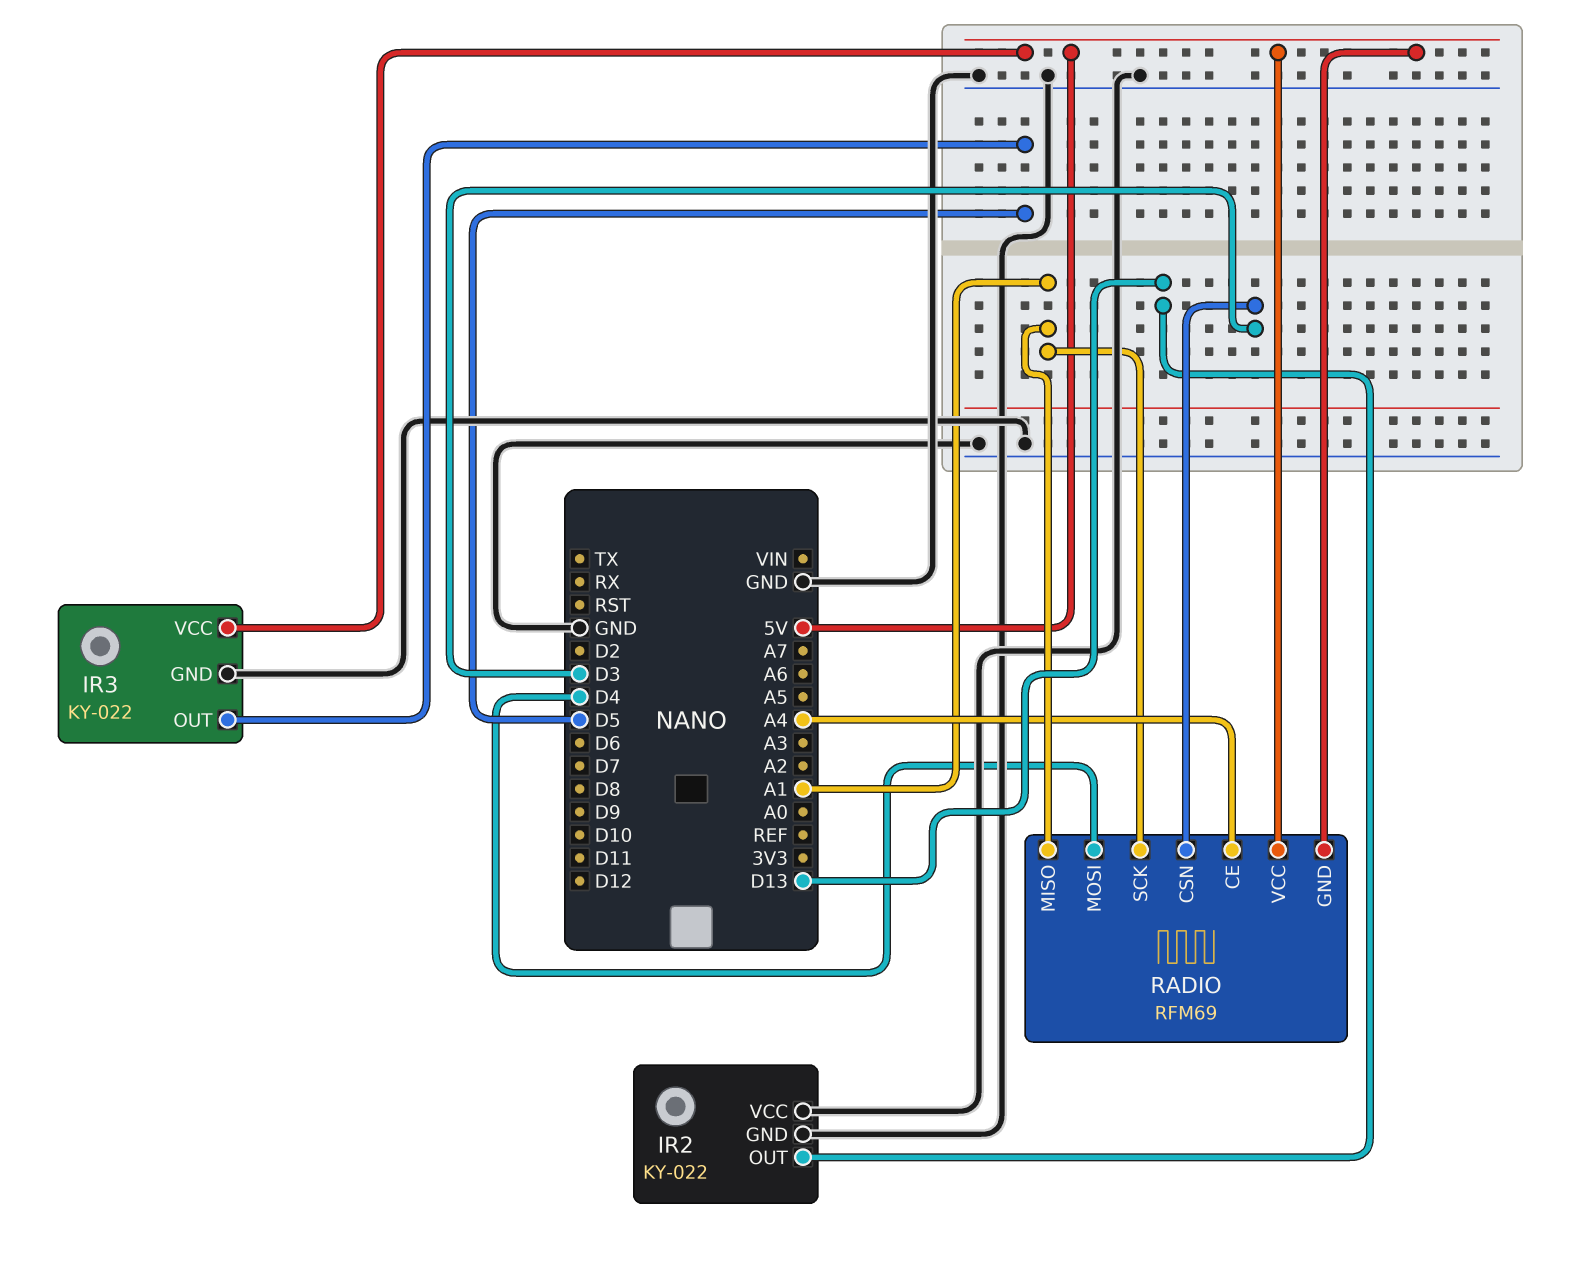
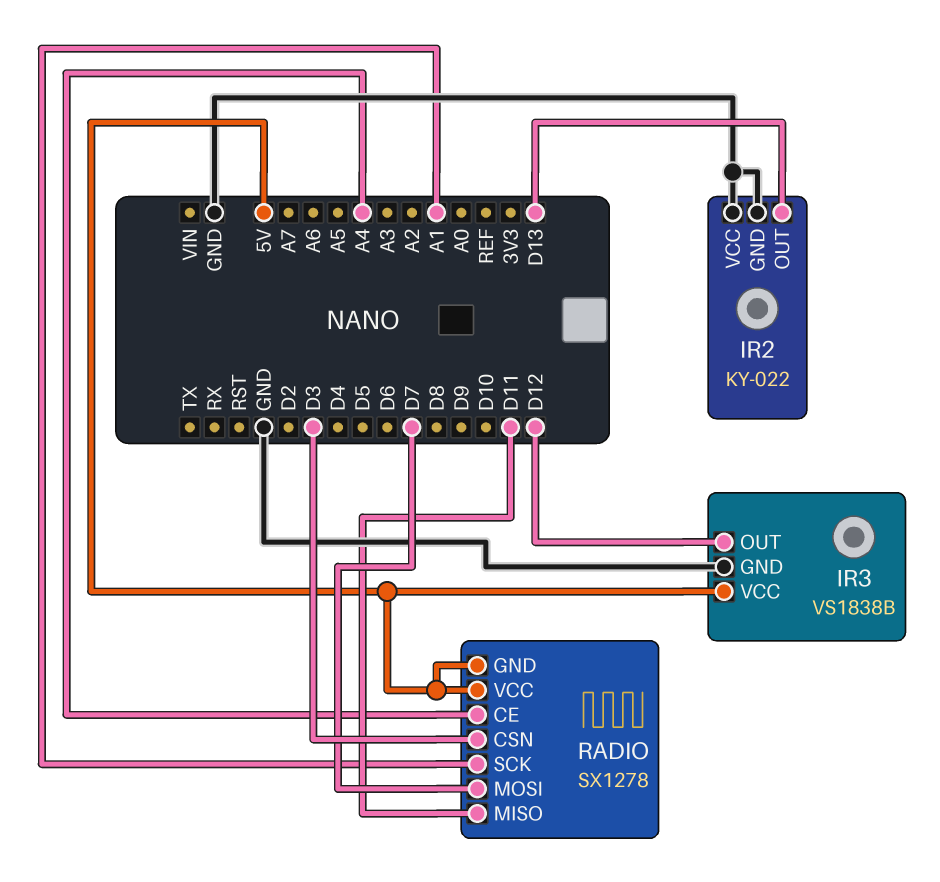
IR3: KY-022 -> VS1838B
IR3 pin OUT: D5 -> D12
RADIO: RFM69 -> SX1278
RADIO pin MISO: A1 -> D11
RADIO pin MOSI: D4 -> D7

